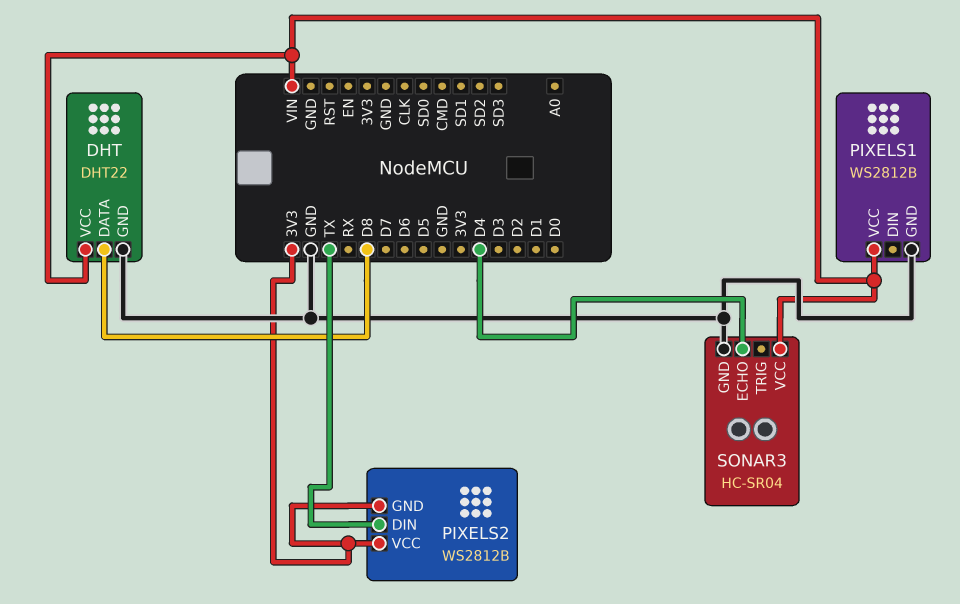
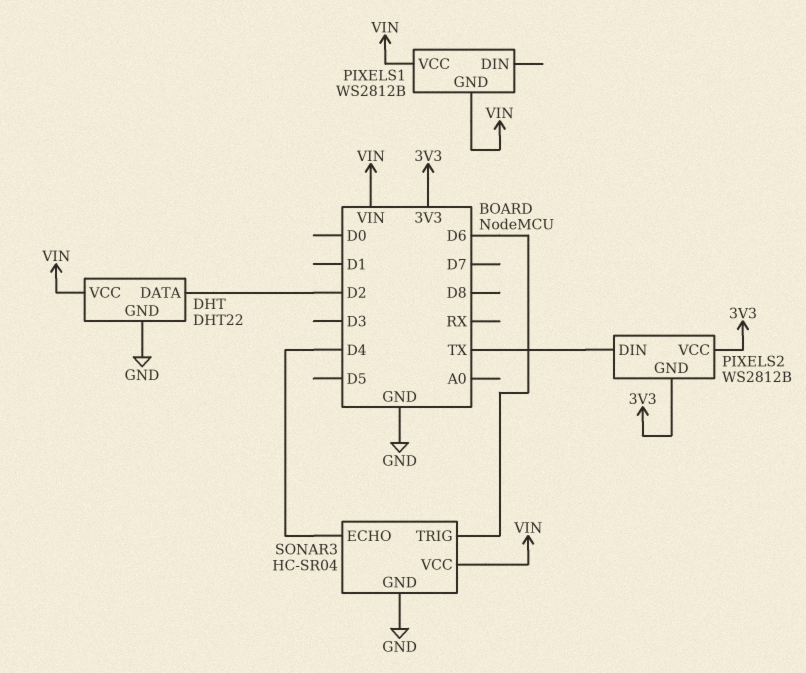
DHT pin DATA: D8 -> D2
PIXELS1 pin GND: GND -> VIN
SONAR3 pin TRIG: none -> D6

